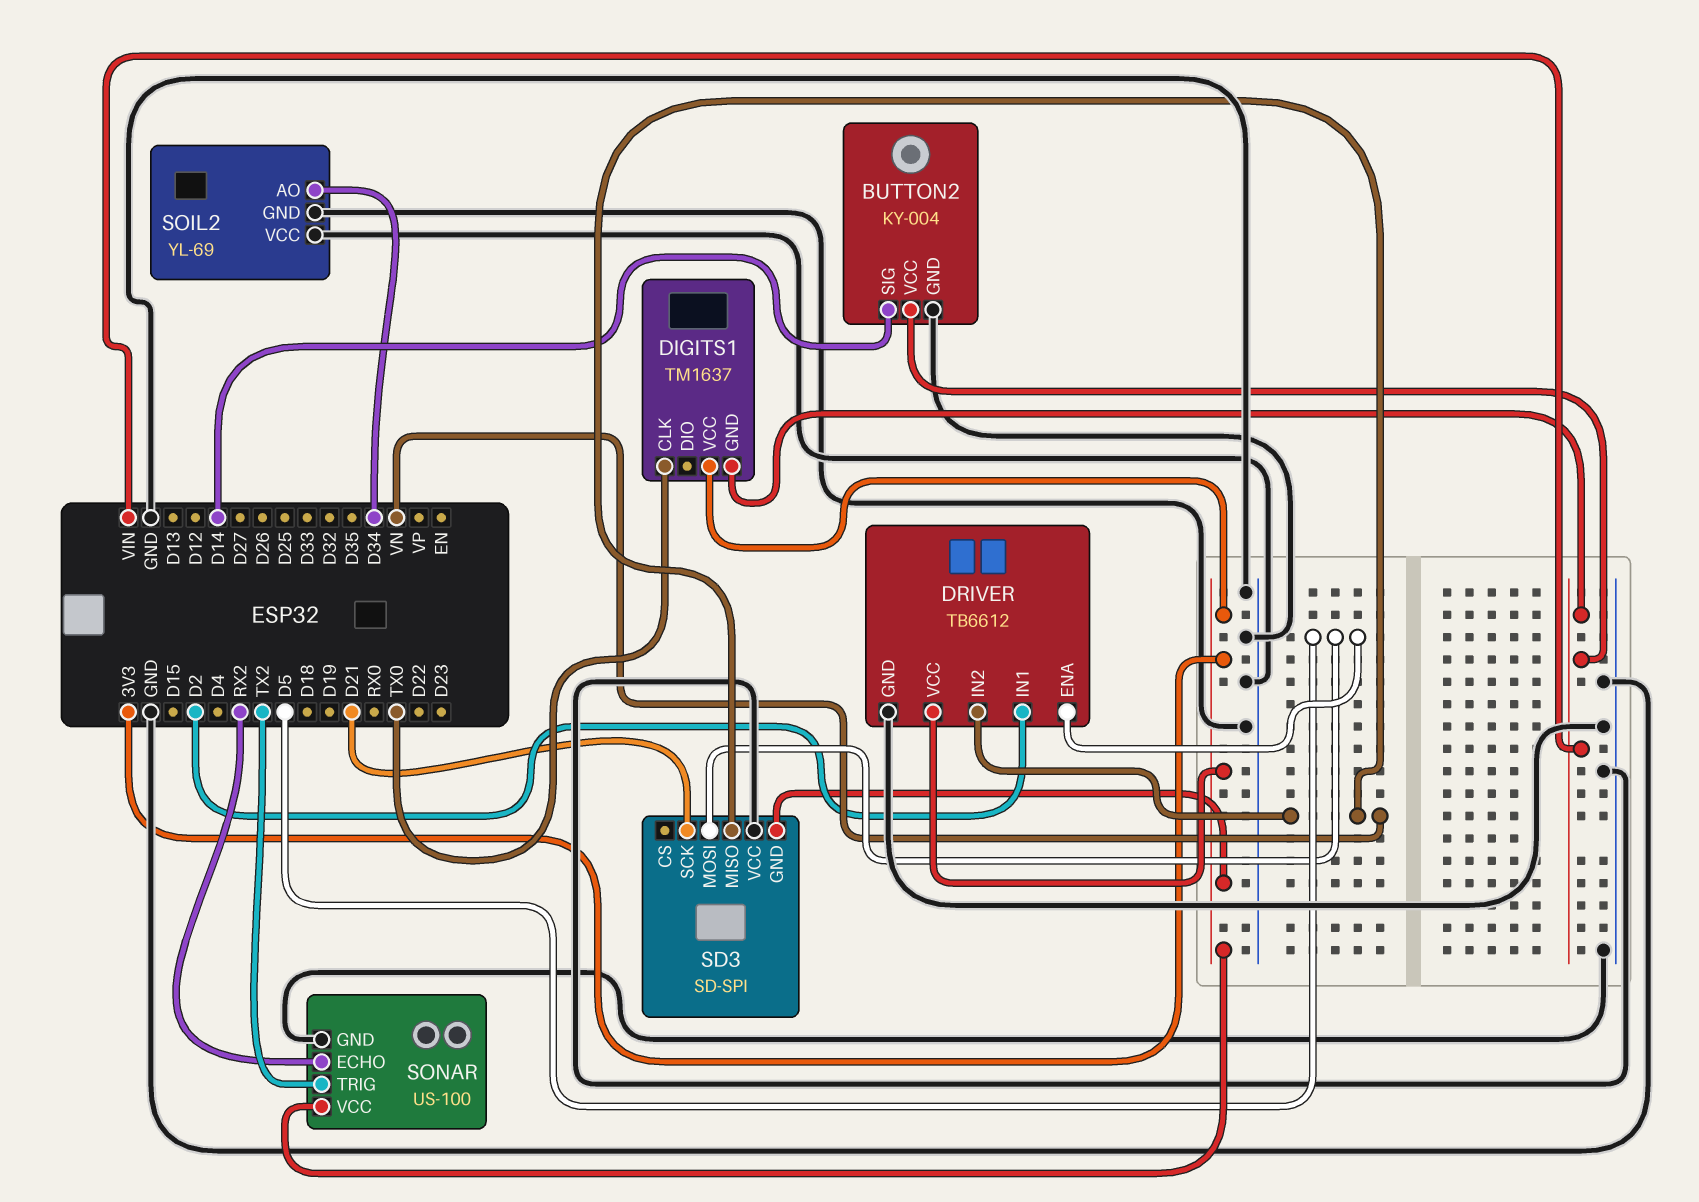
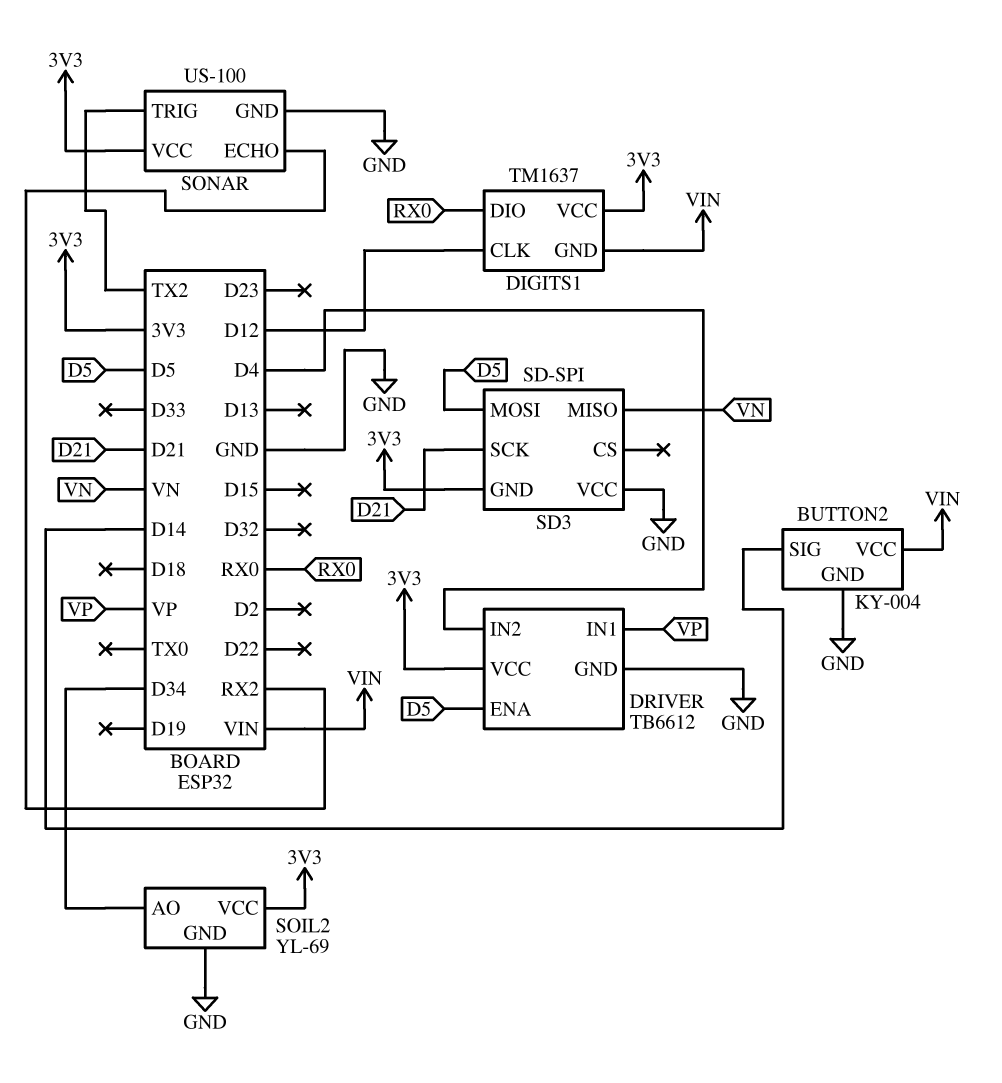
DIGITS1 pin CLK: TX0 -> D12
DIGITS1 pin DIO: none -> RX0
DRIVER pin IN1: D2 -> VP
DRIVER pin IN2: VN -> D4
SOIL2 pin VCC: GND -> 3V3

